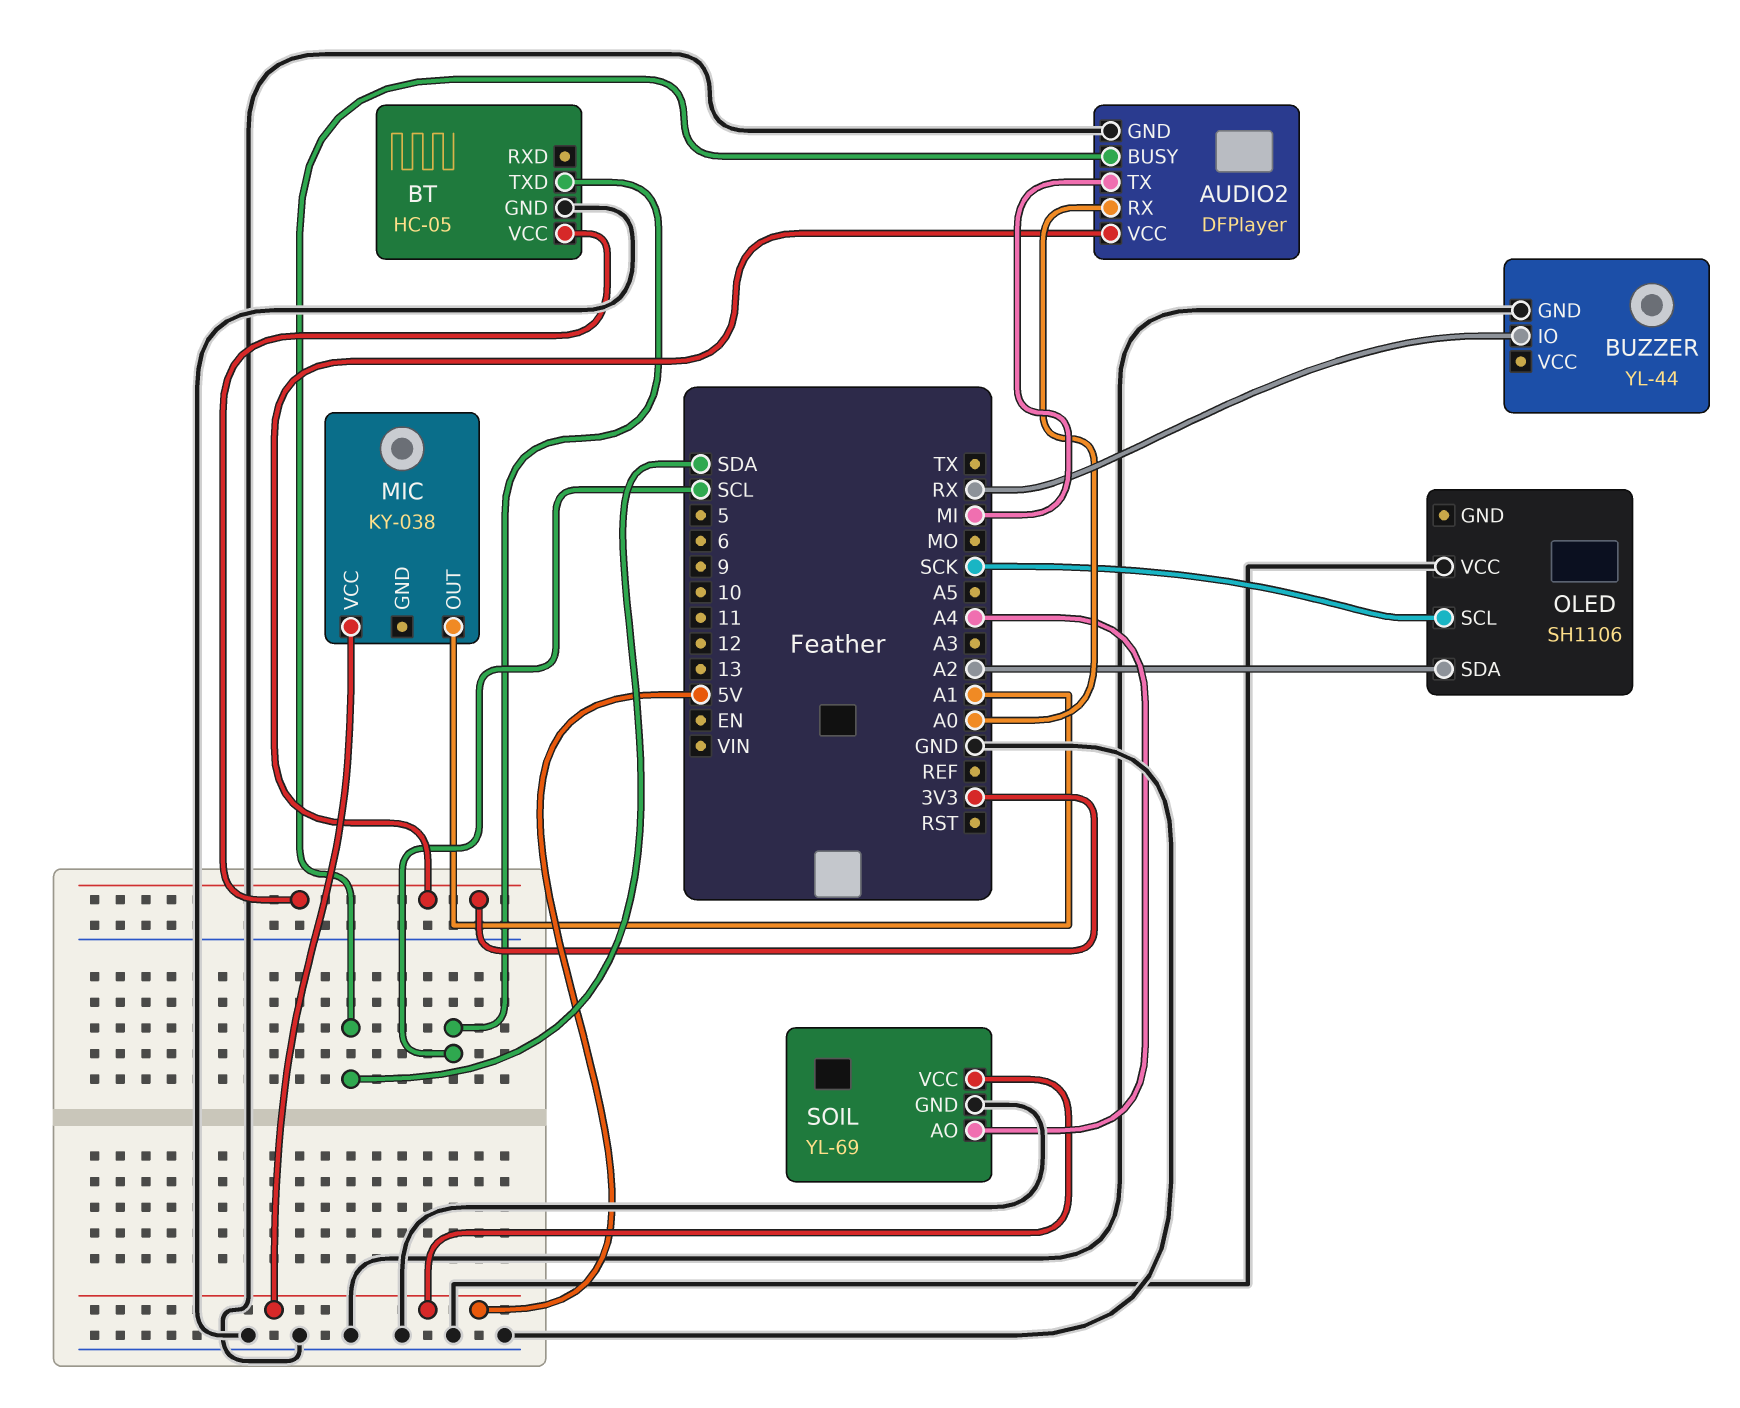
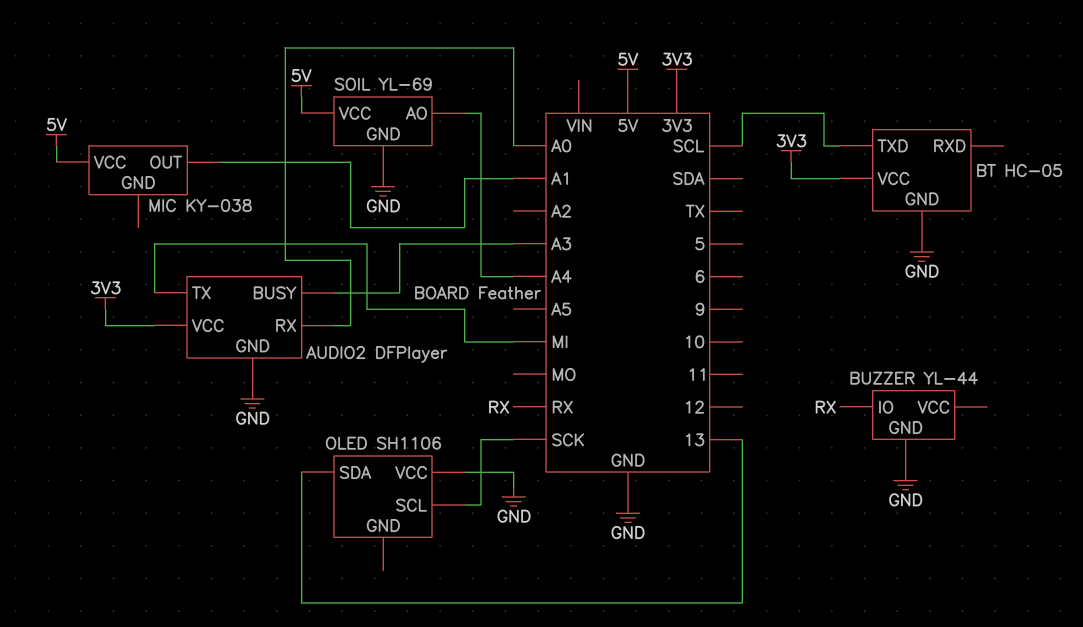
AUDIO2 pin BUSY: SDA -> A3
OLED pin SDA: A2 -> 13

